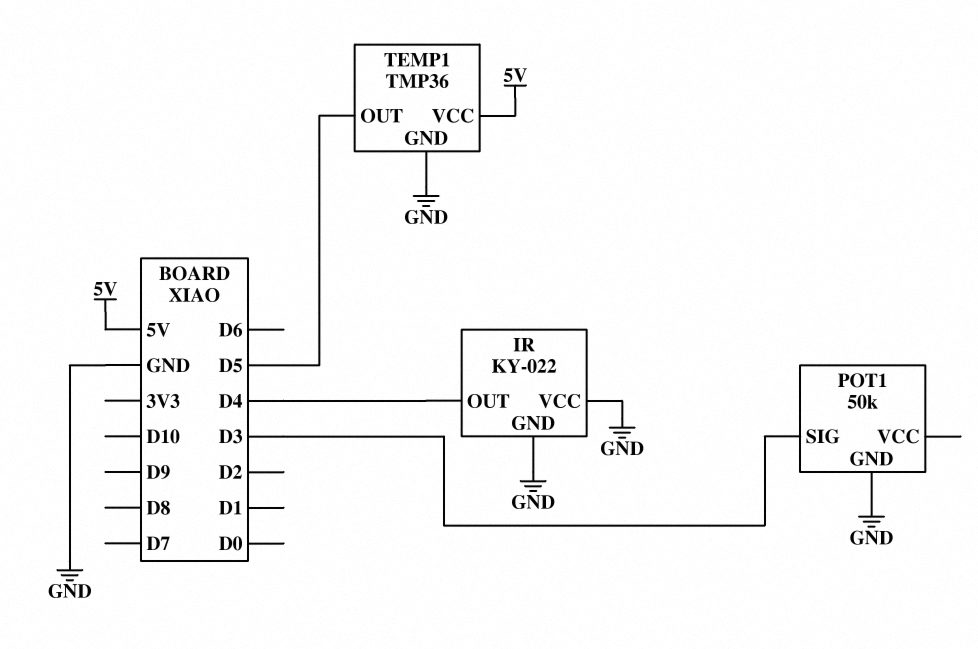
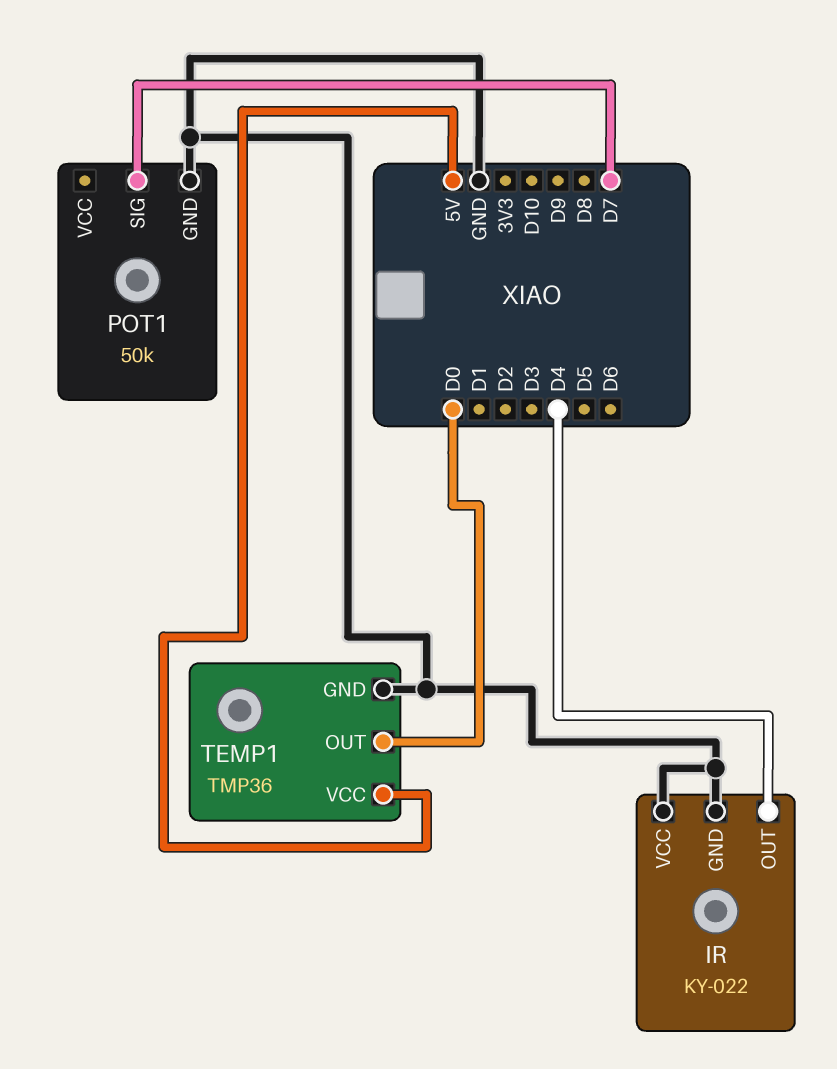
POT1 pin SIG: D3 -> D7
TEMP1 pin OUT: D5 -> D0

